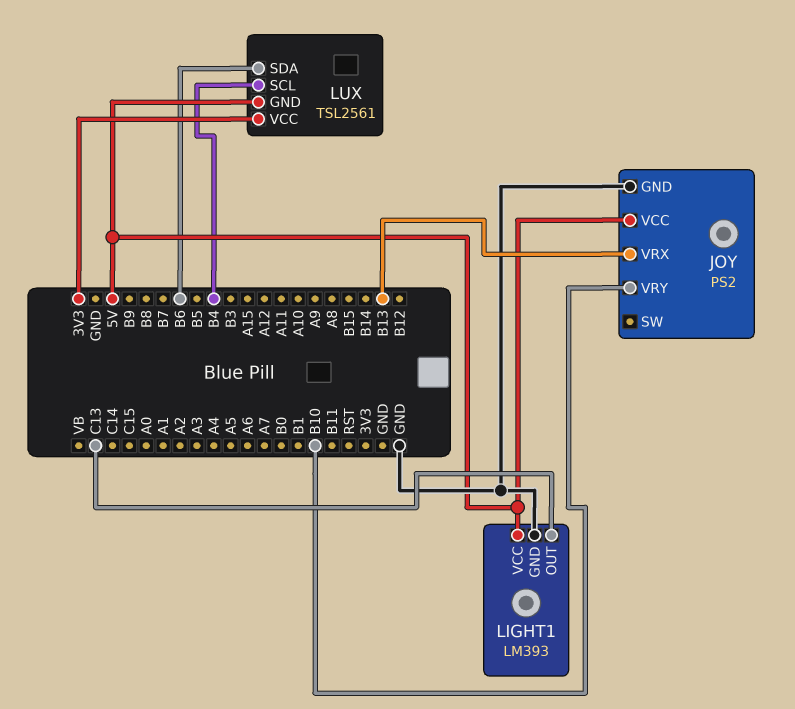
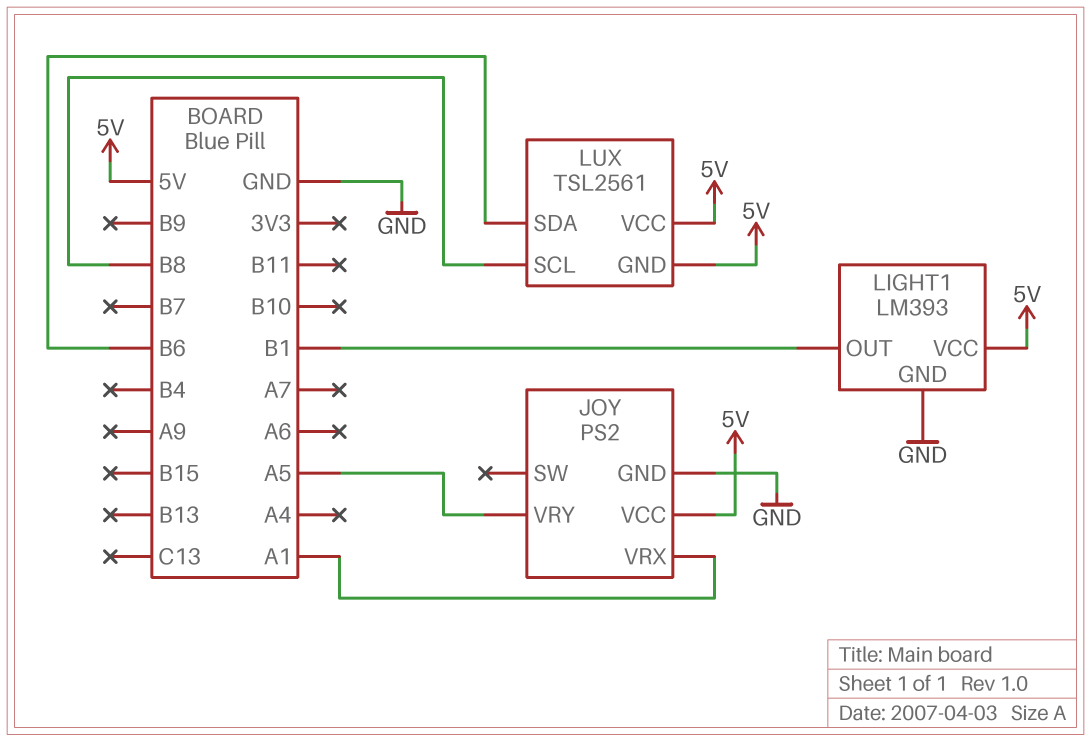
JOY pin VRX: B13 -> A1
JOY pin VRY: B10 -> A5
LIGHT1 pin OUT: C13 -> B1
LUX pin SCL: B4 -> B8
LUX pin VCC: 3V3 -> 5V

